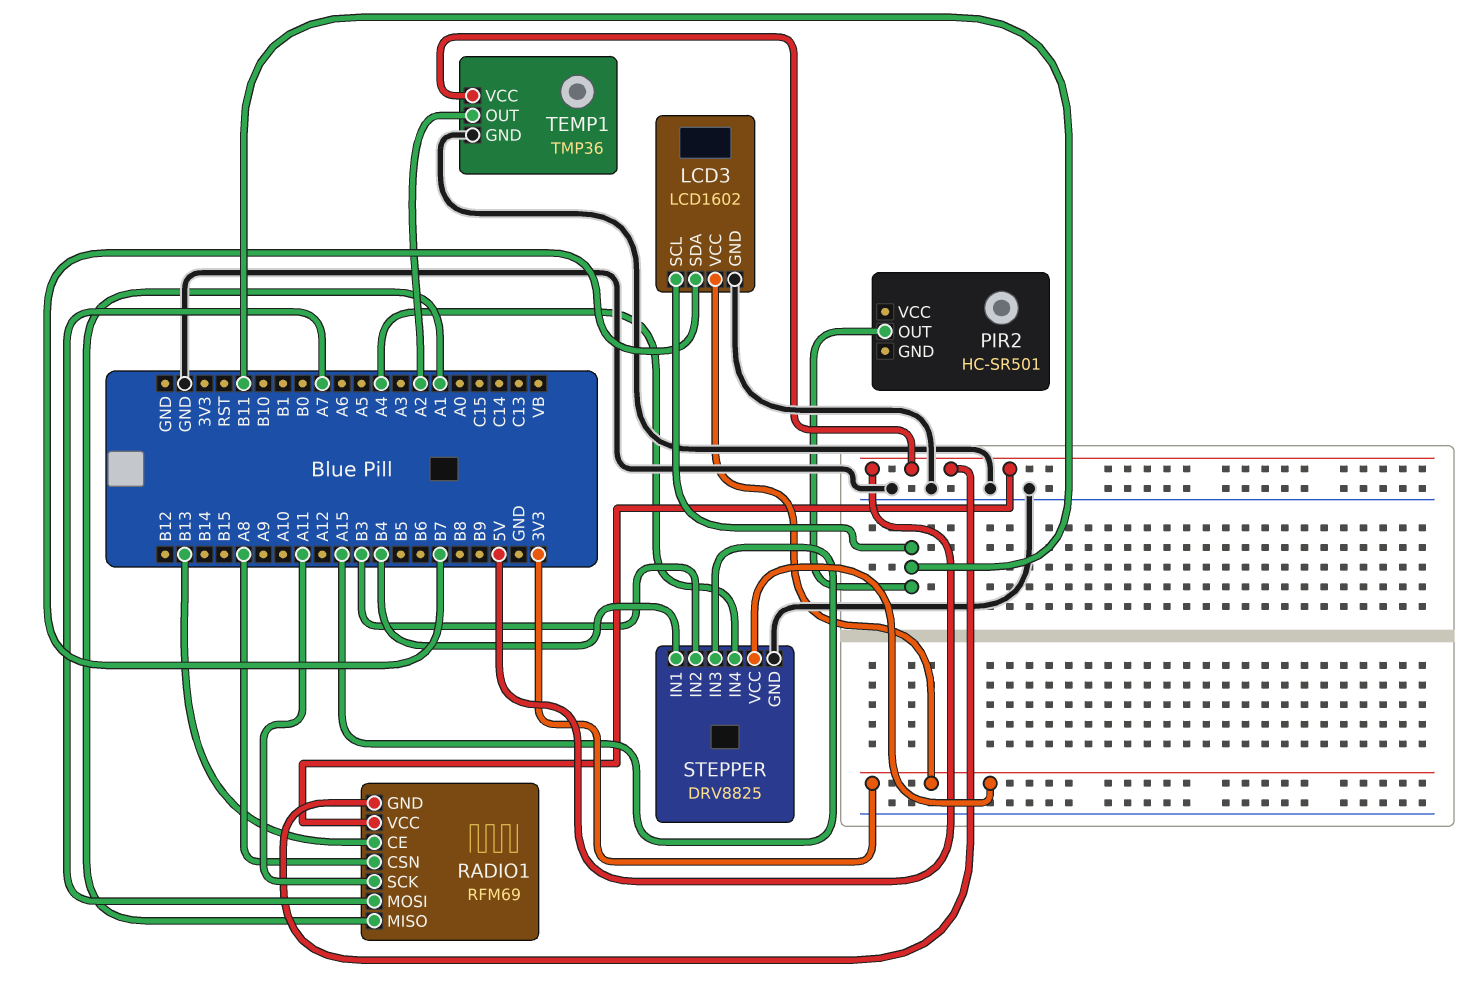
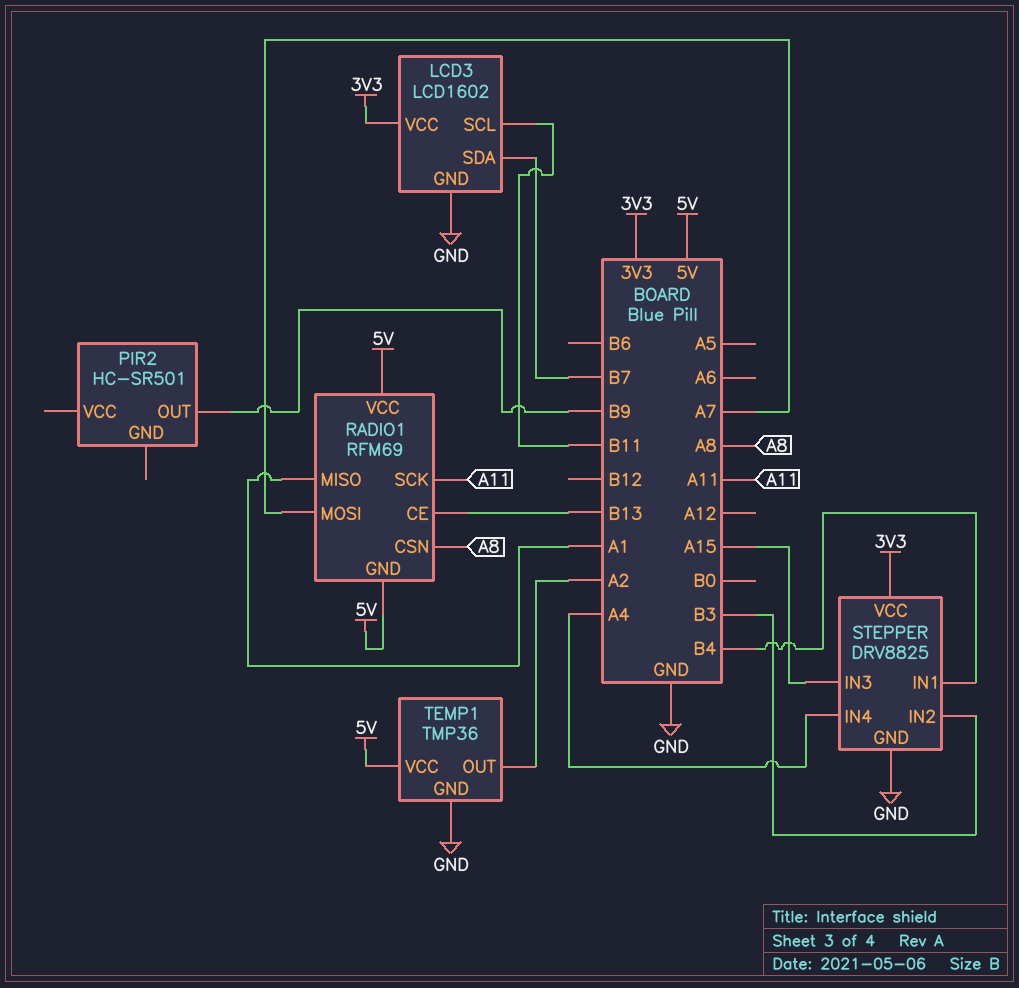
PIR2 pin OUT: B11 -> B9

